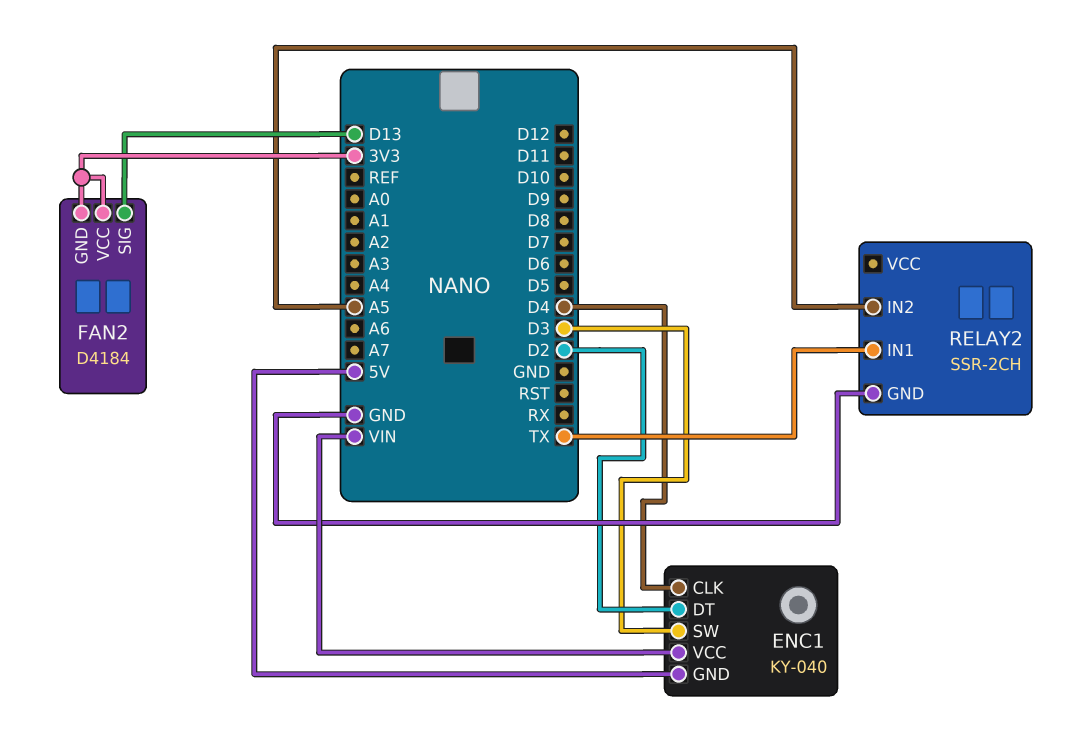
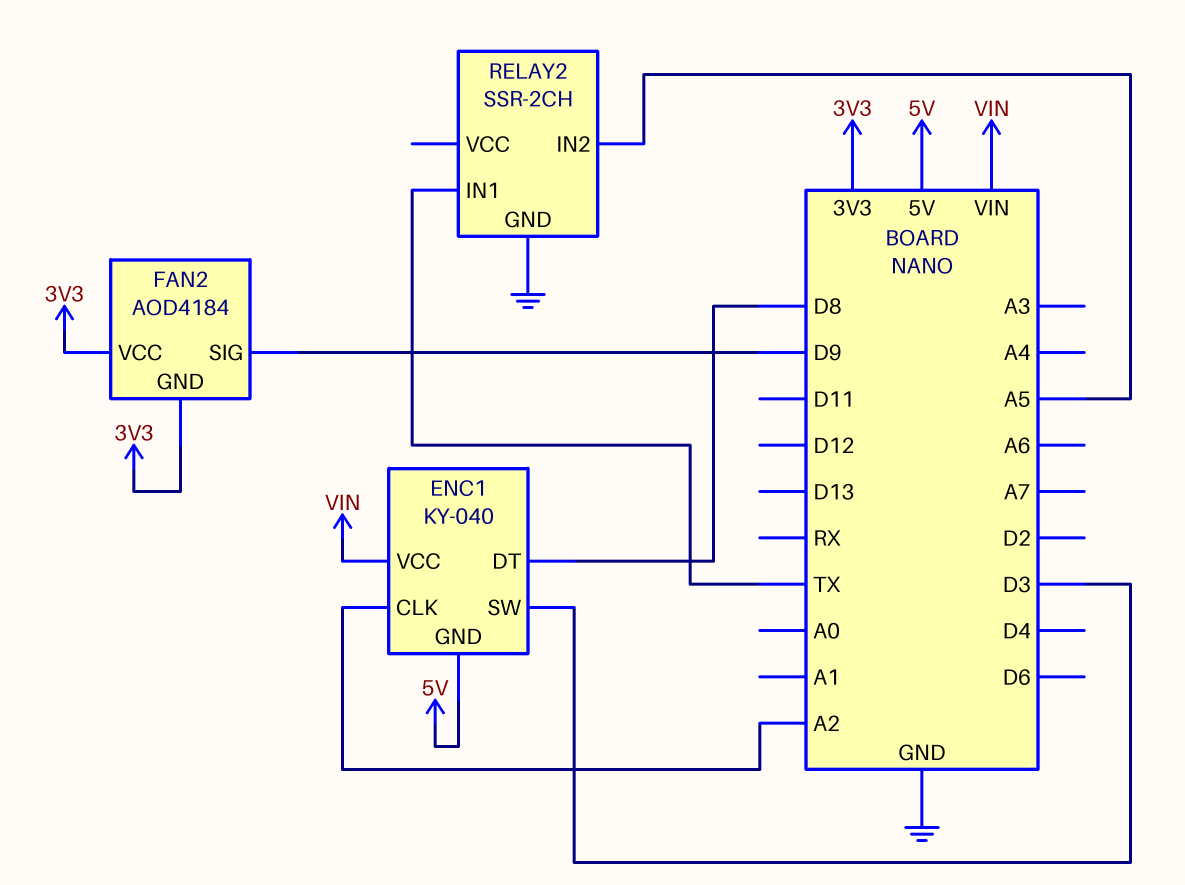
ENC1 pin CLK: D4 -> A2
ENC1 pin DT: D2 -> D8
FAN2: D4184 -> AOD4184
FAN2 pin SIG: D13 -> D9

